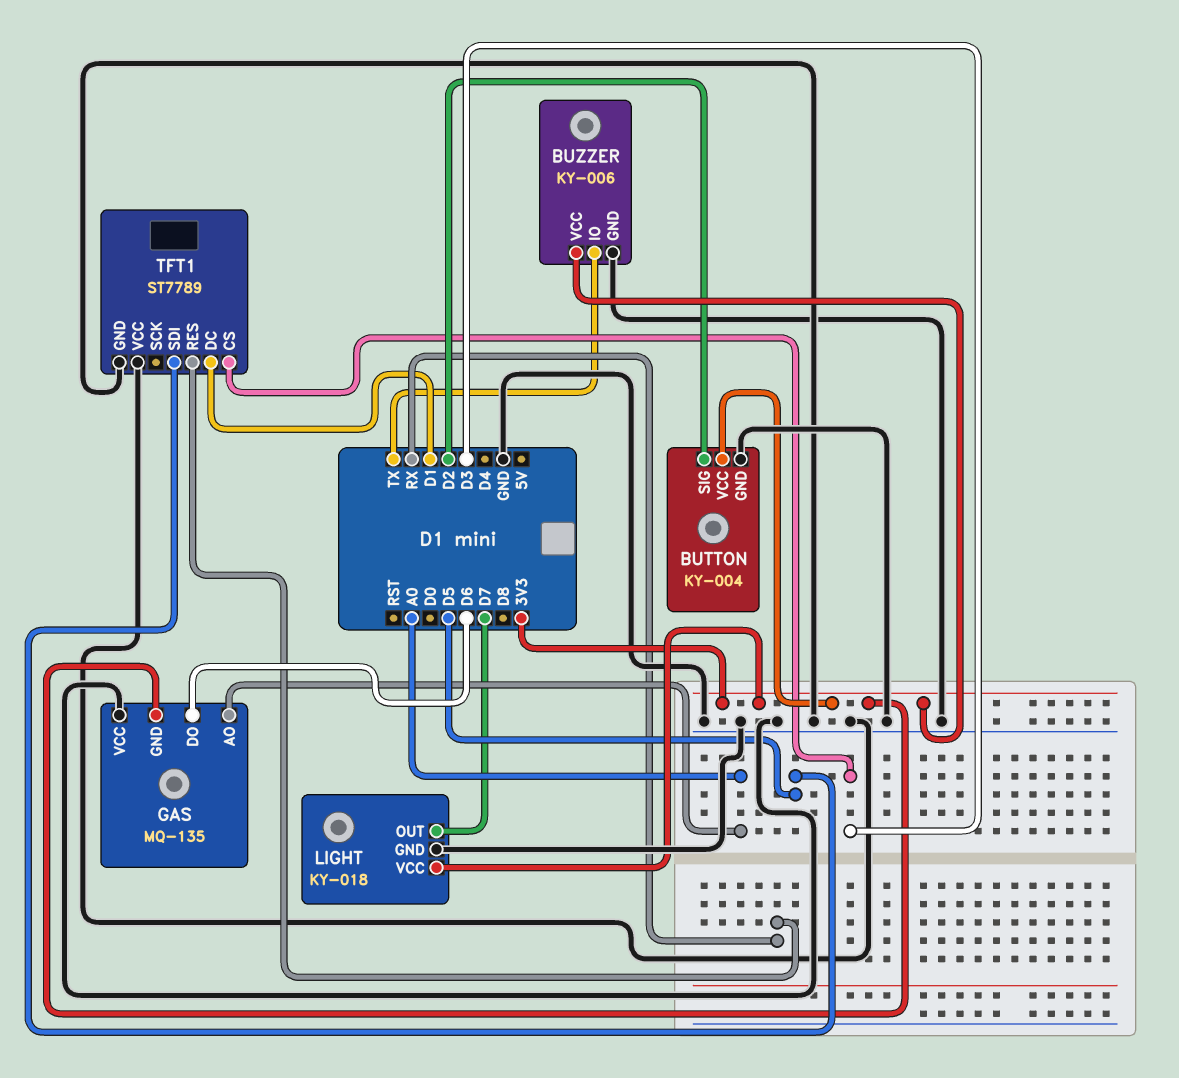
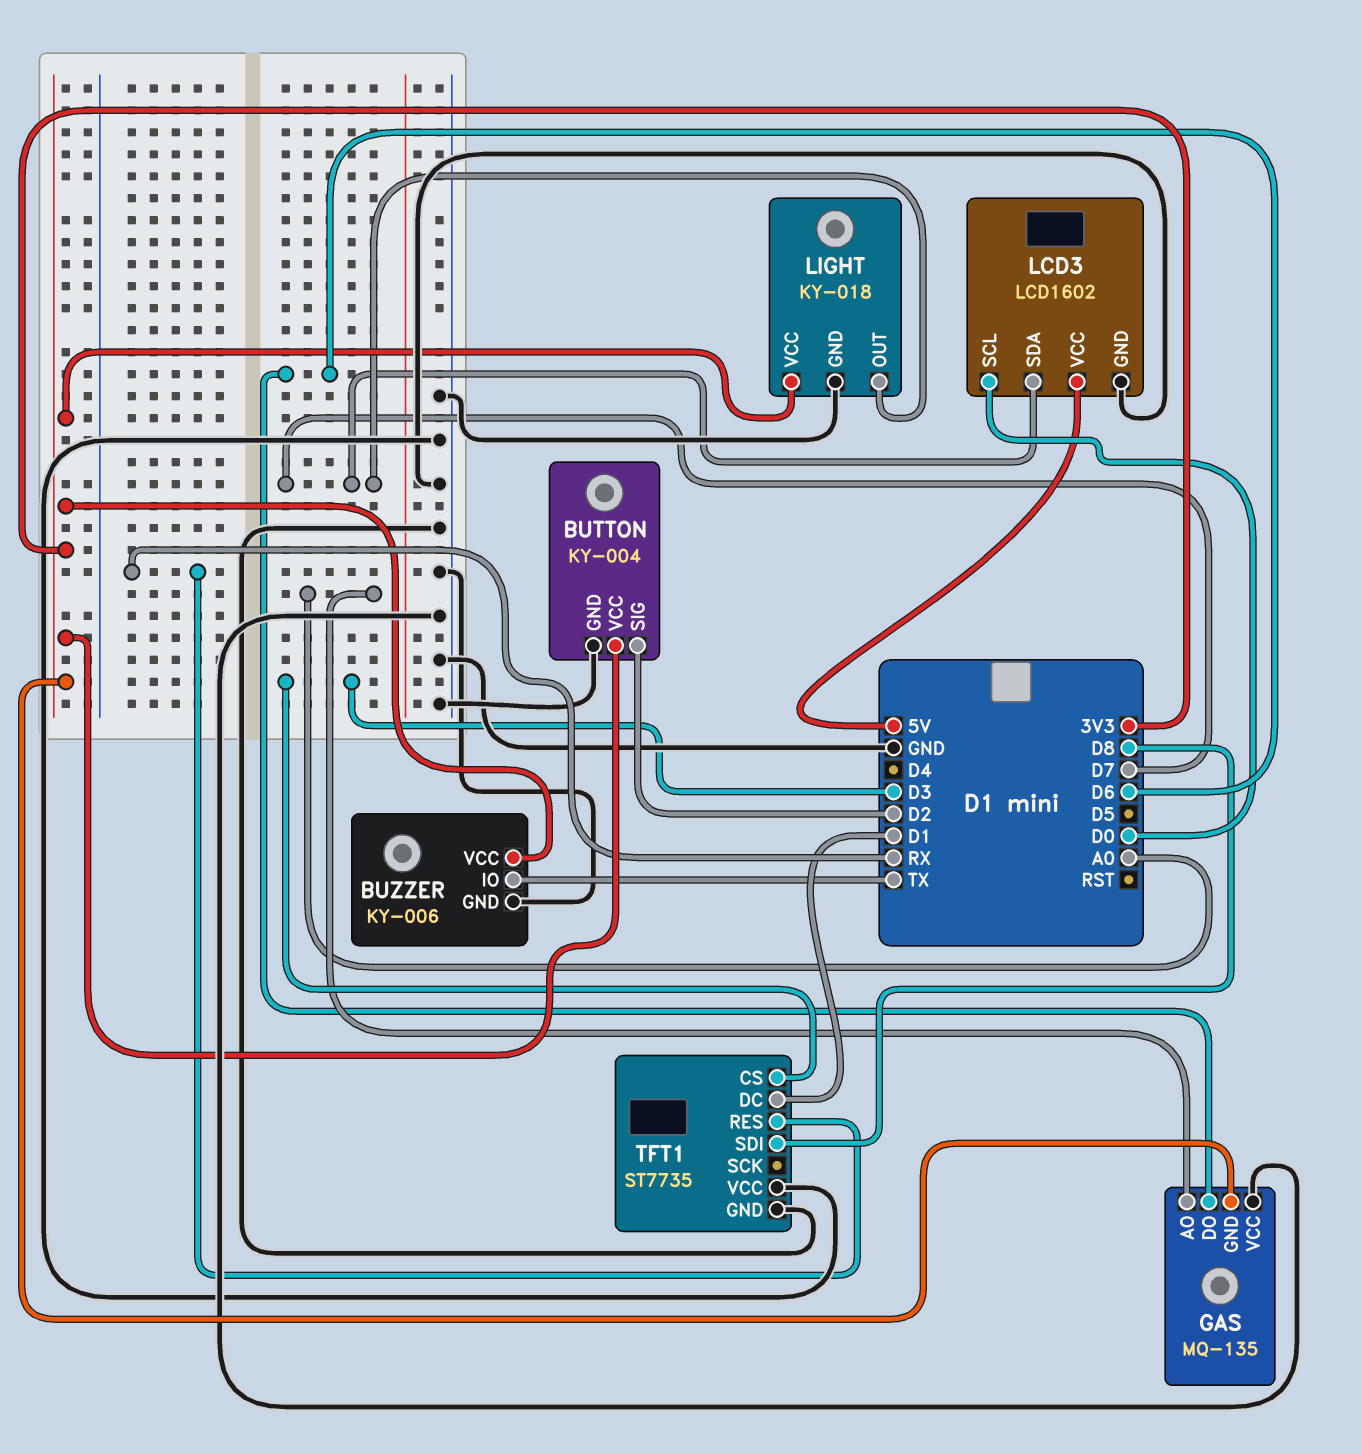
LCD3: none -> LCD1602
LCD3 pin GND: none -> GND
LCD3 pin SCL: none -> D0
LCD3 pin SDA: none -> D7
LCD3 pin VCC: none -> 5V
TFT1: ST7789 -> ST7735
TFT1 pin SDI: D5 -> D8

